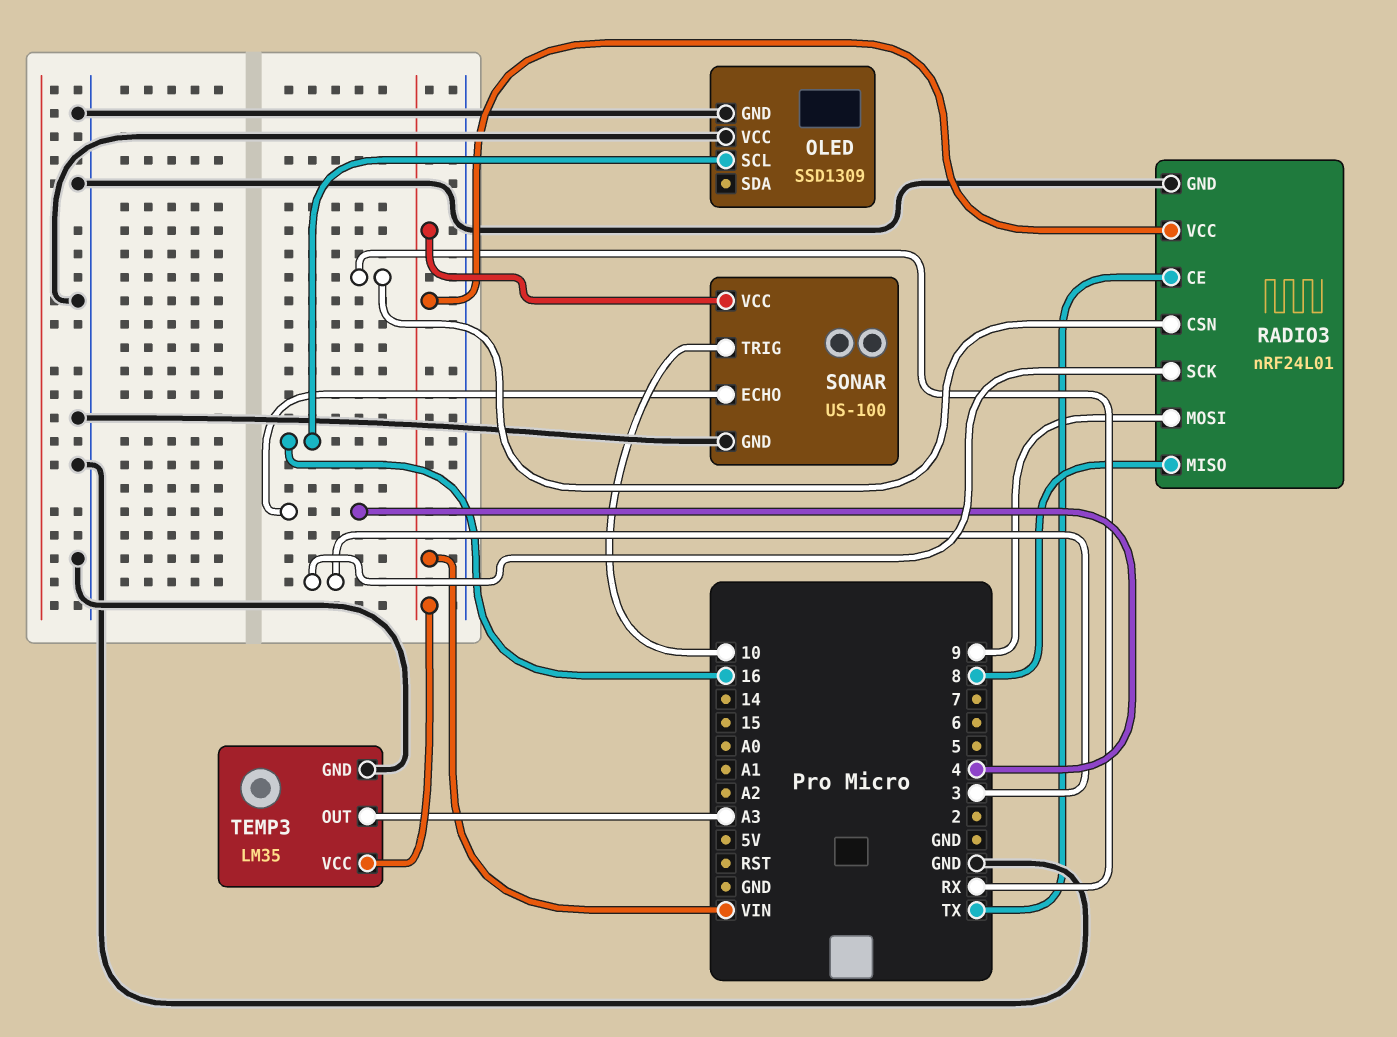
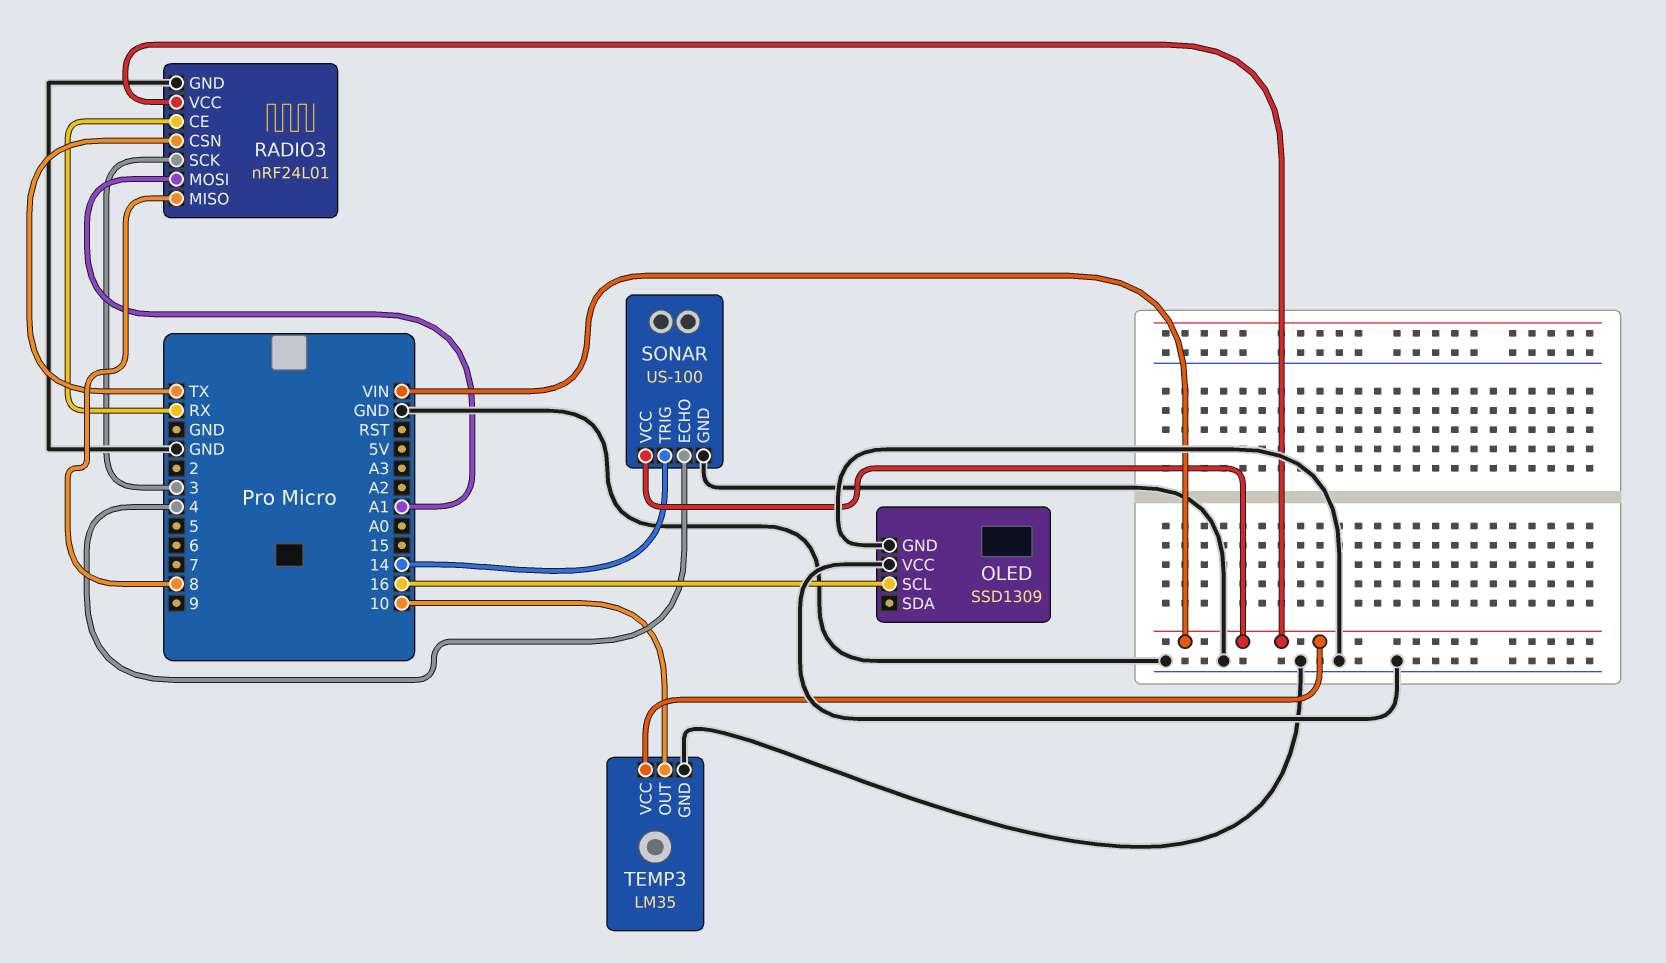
RADIO3 pin CE: TX -> RX
RADIO3 pin CSN: RX -> TX
RADIO3 pin MOSI: 9 -> A1
SONAR pin TRIG: 10 -> 14
TEMP3 pin OUT: A3 -> 10

